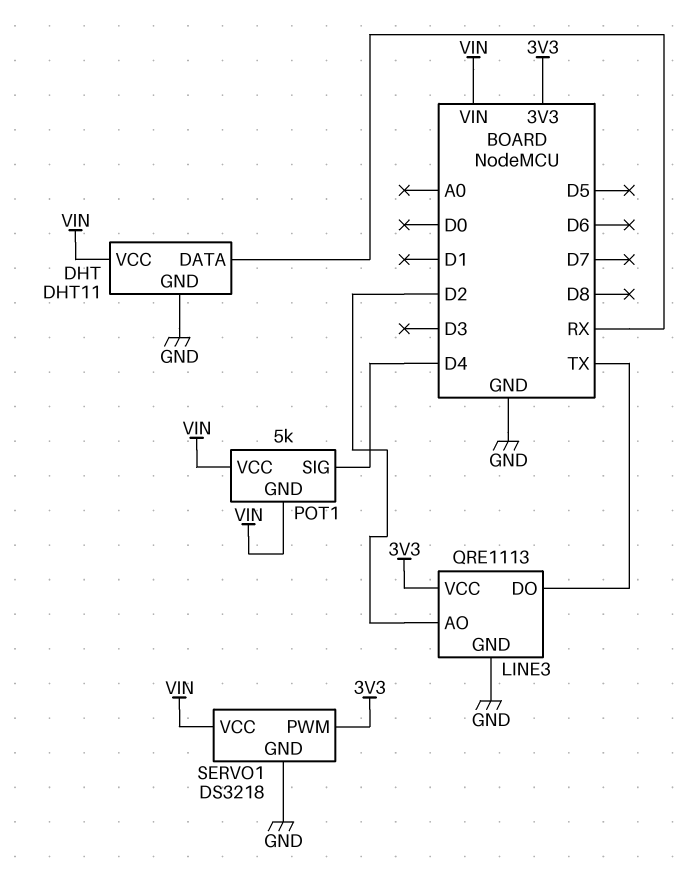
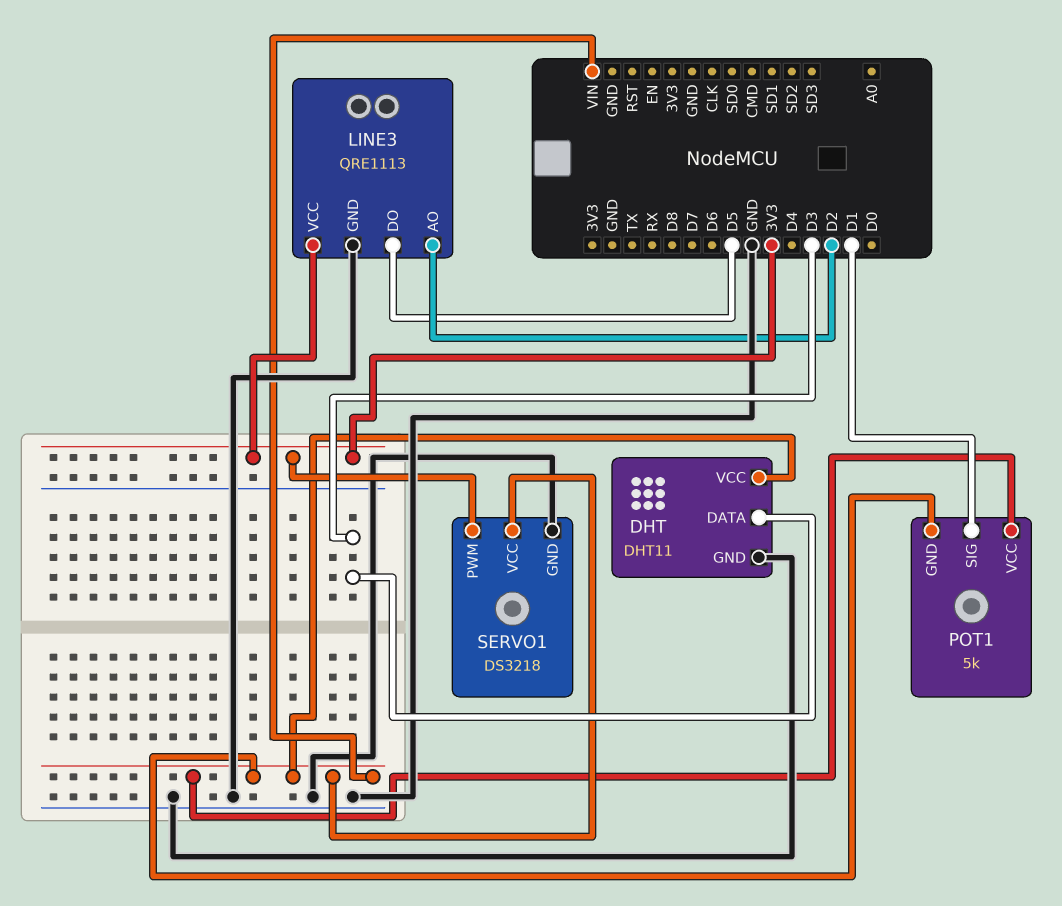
DHT pin DATA: RX -> D3
LINE3 pin DO: TX -> D5
POT1 pin SIG: D4 -> D1

